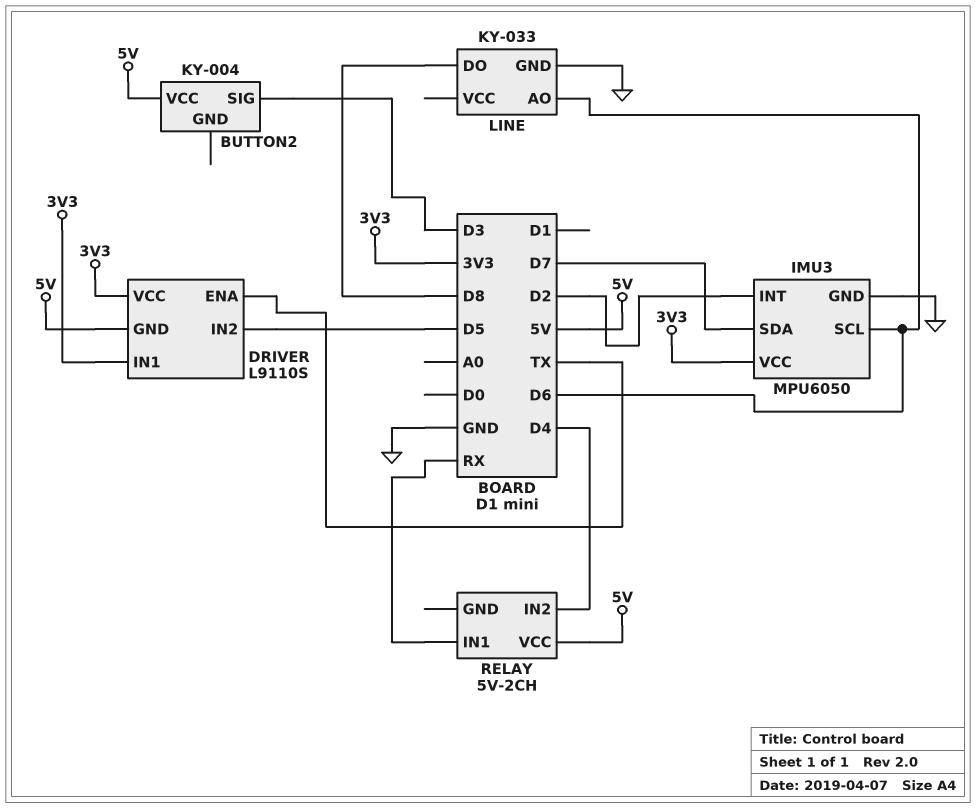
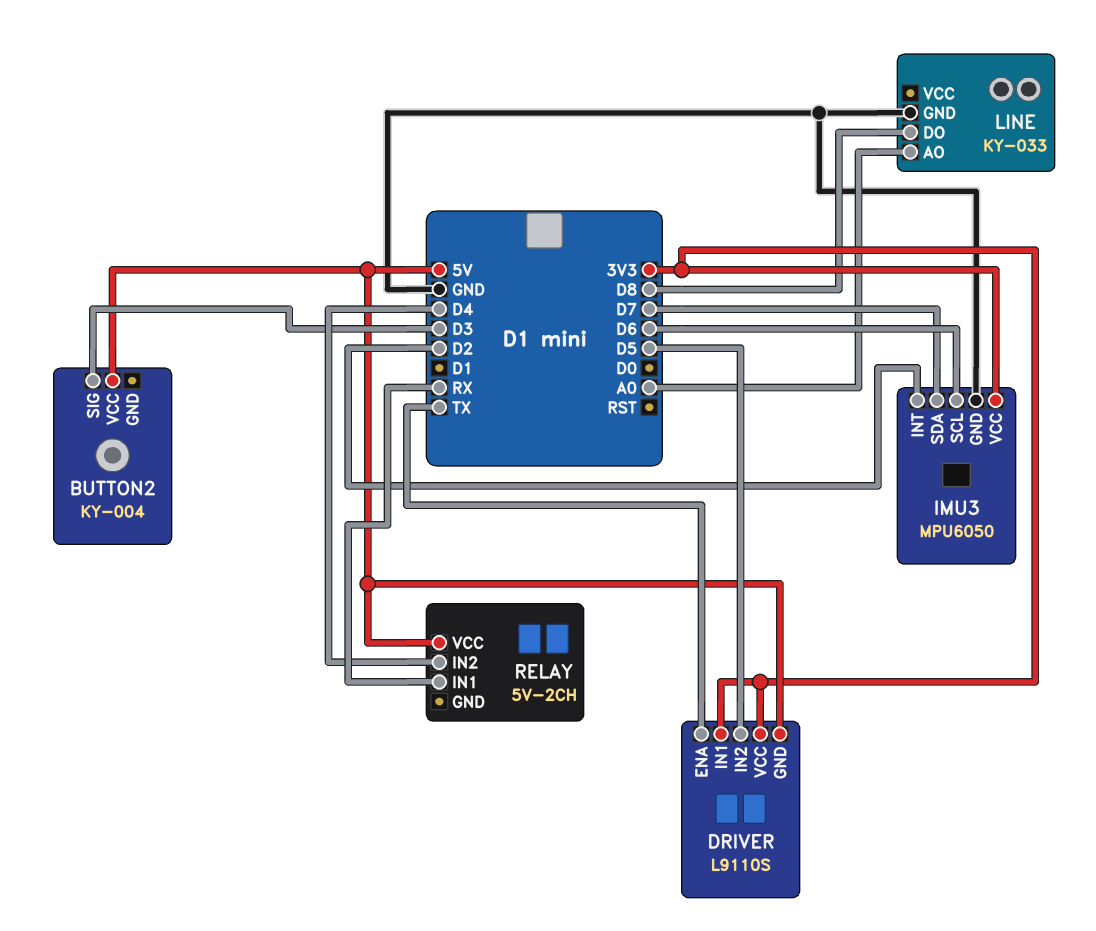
LINE pin AO: D6 -> A0

